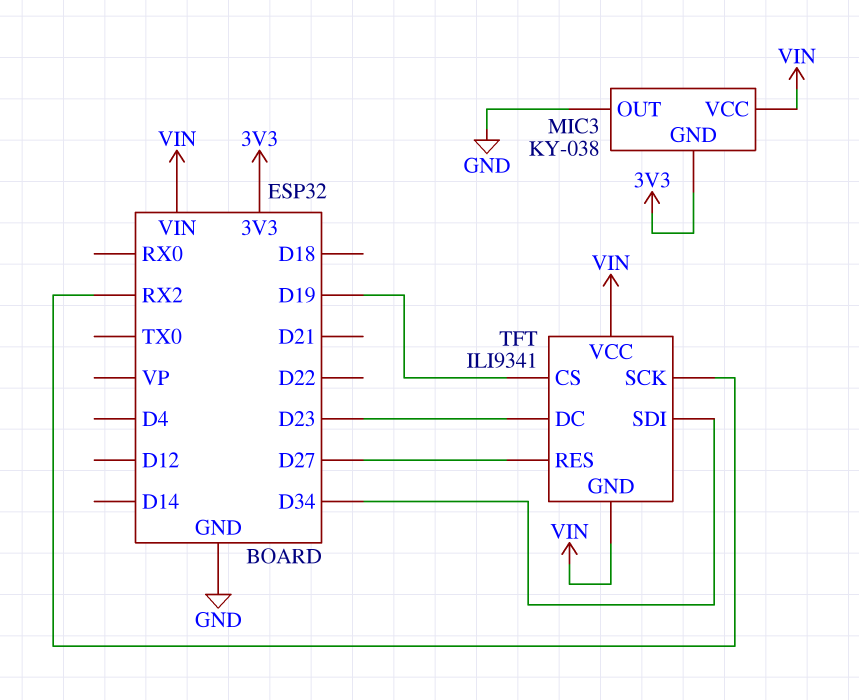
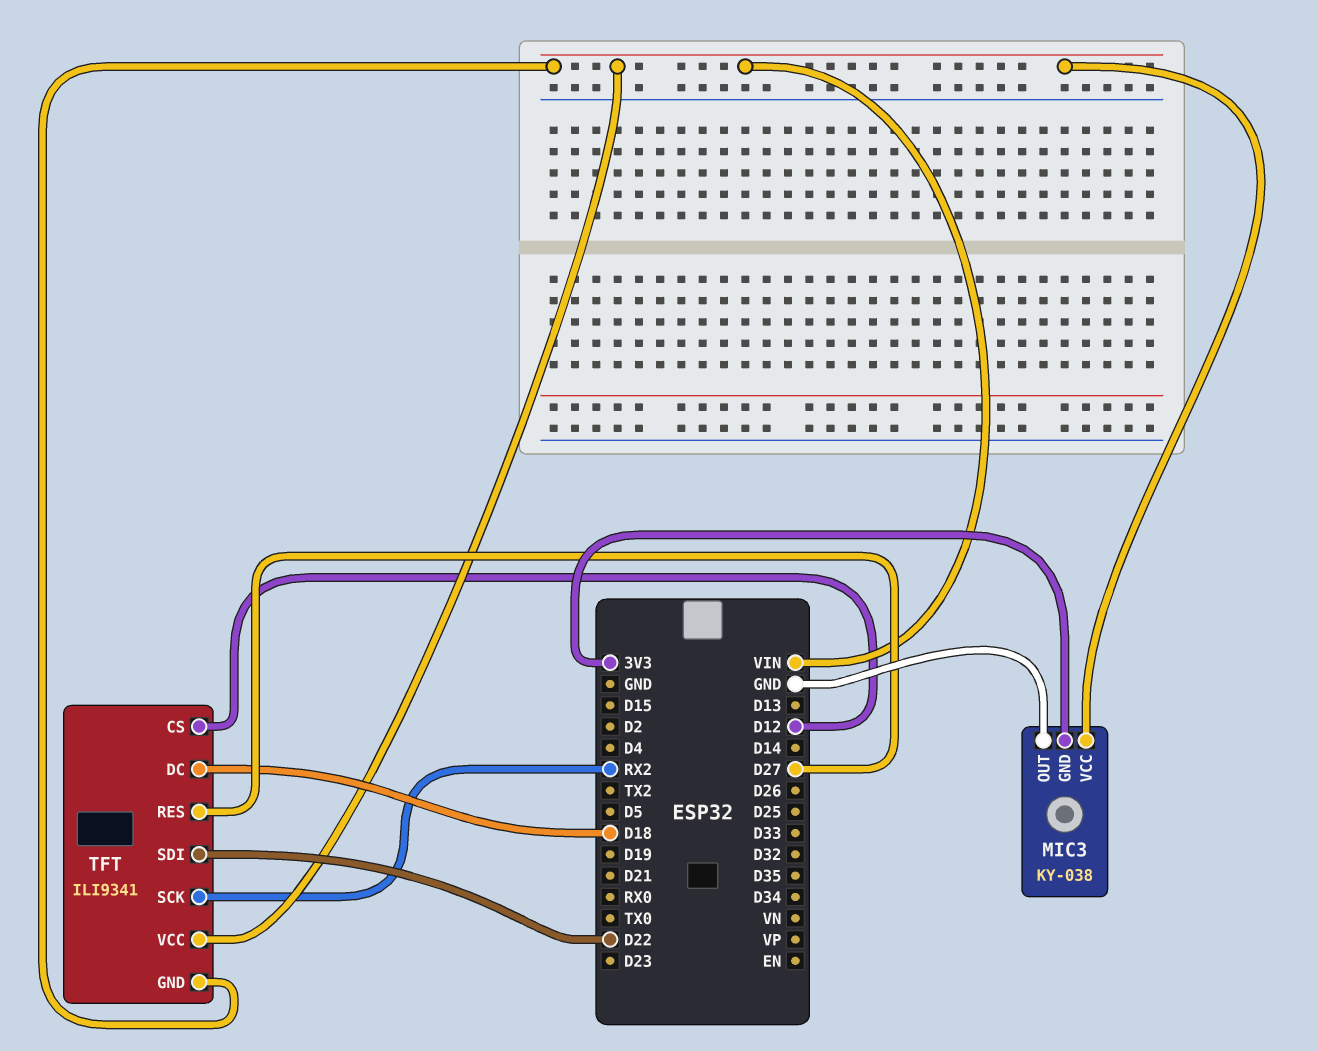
TFT pin CS: D19 -> D12
TFT pin DC: D23 -> D18
TFT pin SDI: D34 -> D22

